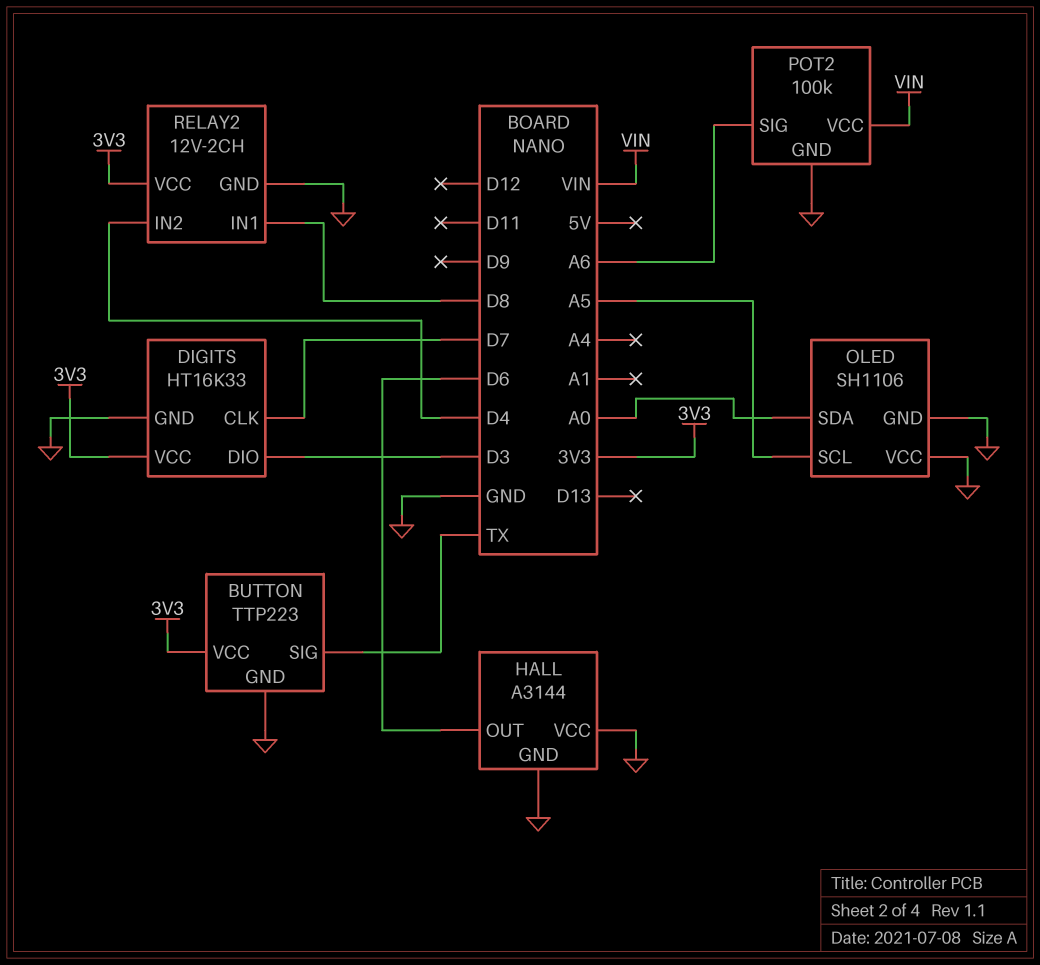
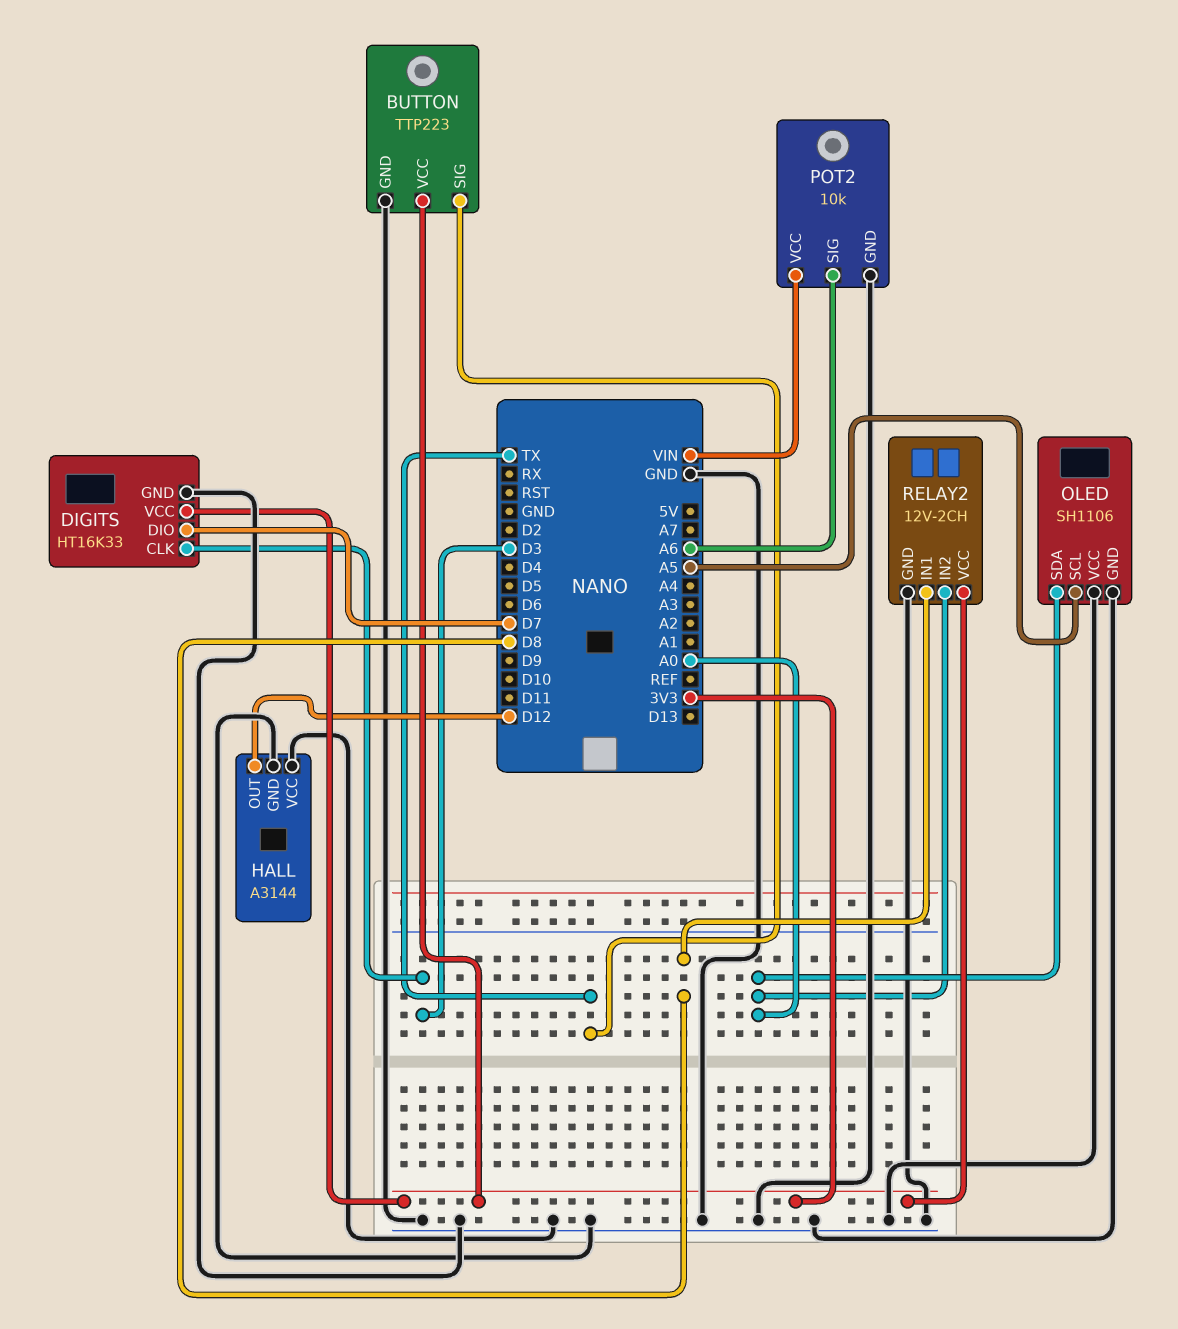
DIGITS pin CLK: D7 -> D3
DIGITS pin DIO: D3 -> D7
HALL pin OUT: D6 -> D12
POT2: 100k -> 10k
RELAY2 pin IN2: D4 -> A0

